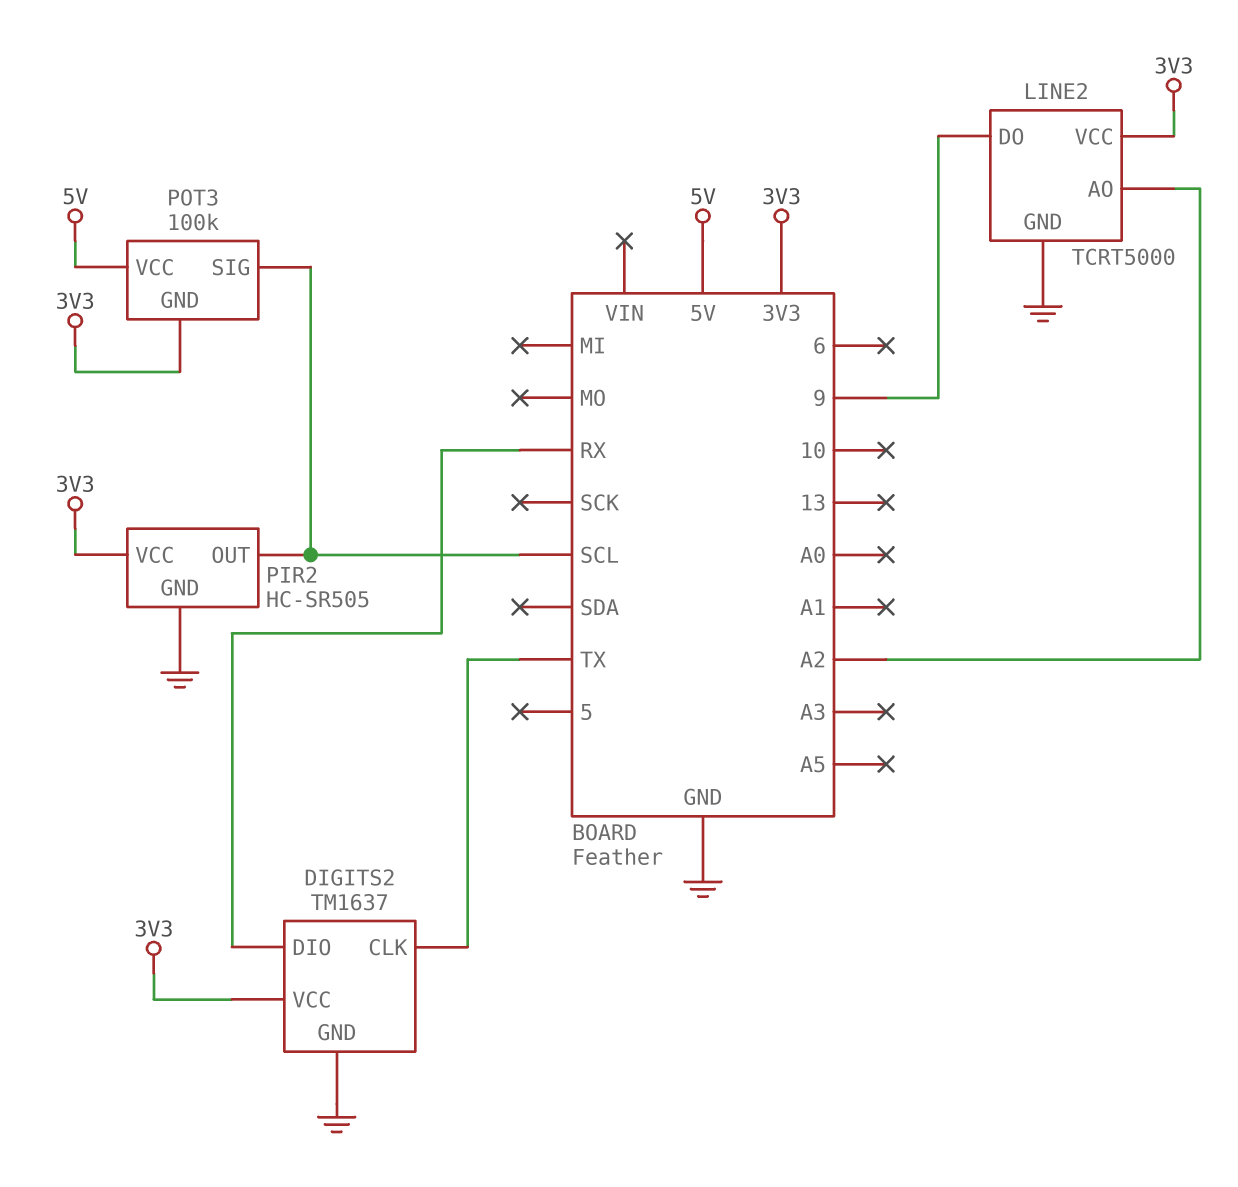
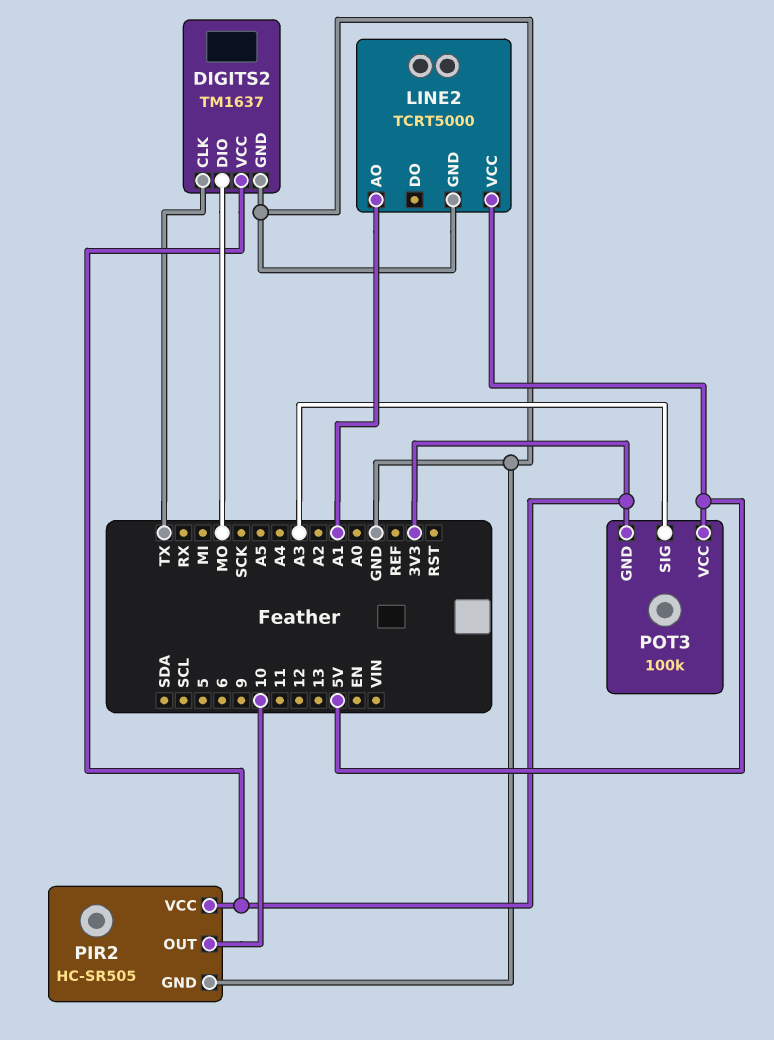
DIGITS2 pin DIO: RX -> MO
LINE2 pin AO: A2 -> A1
LINE2 pin DO: 9 -> none
LINE2 pin VCC: 3V3 -> 5V
PIR2 pin OUT: SCL -> 10
POT3 pin SIG: SCL -> A3

